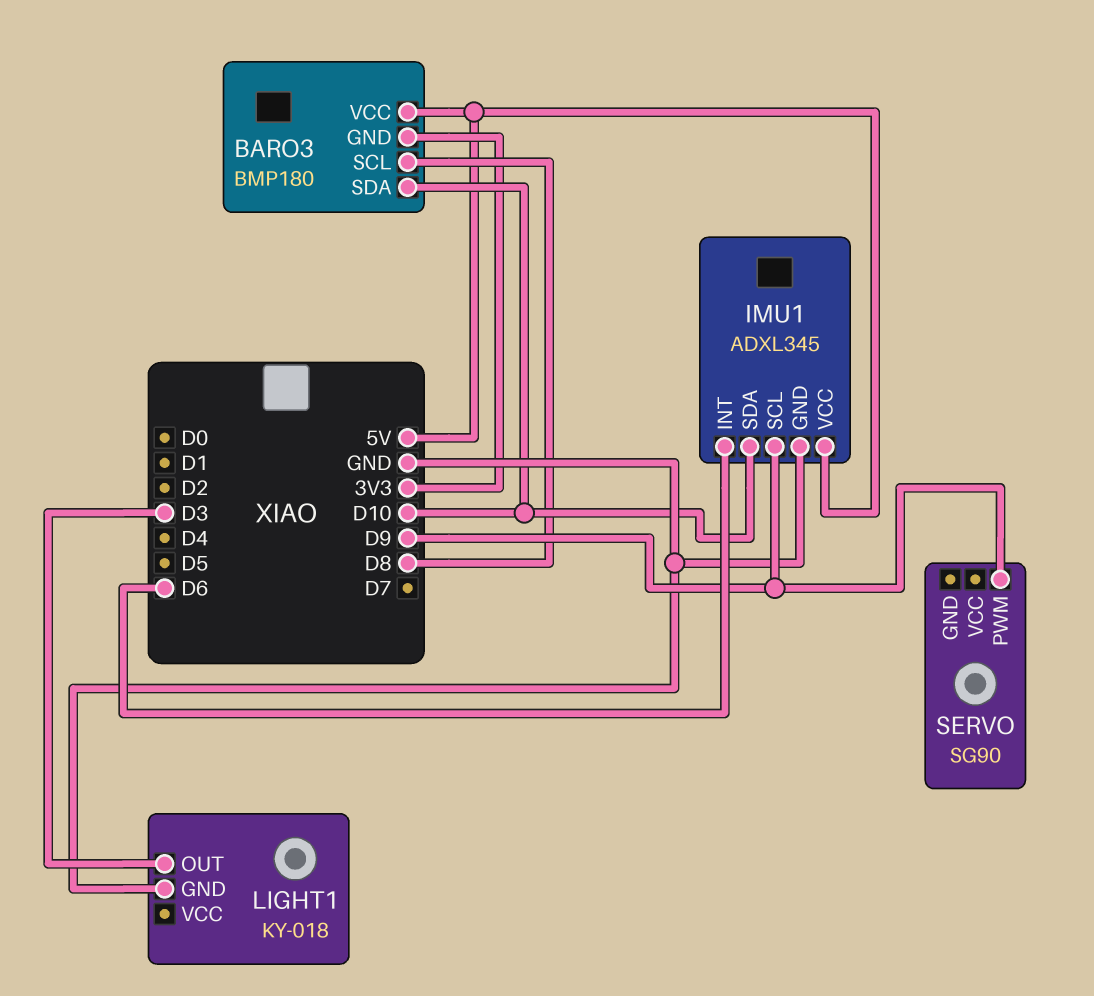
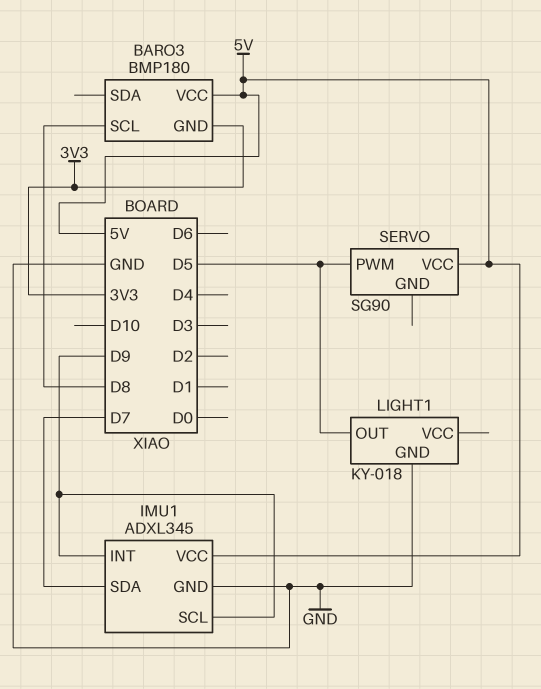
BARO3 pin SDA: D10 -> none
IMU1 pin INT: D6 -> D9
IMU1 pin SDA: D10 -> D7
LIGHT1 pin OUT: D3 -> D5
SERVO pin PWM: D9 -> D5
SERVO pin VCC: none -> 5V

